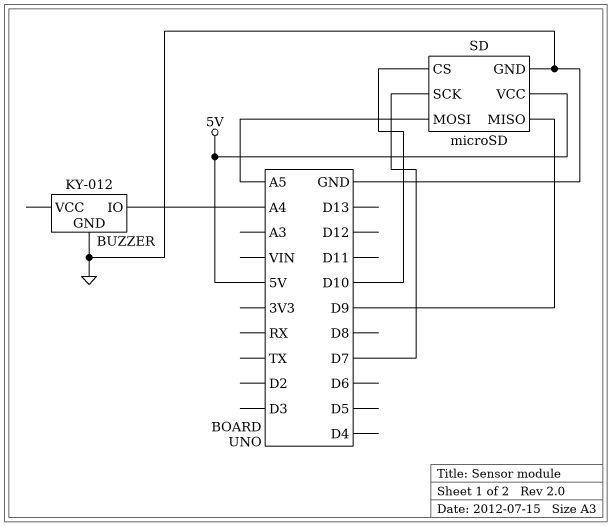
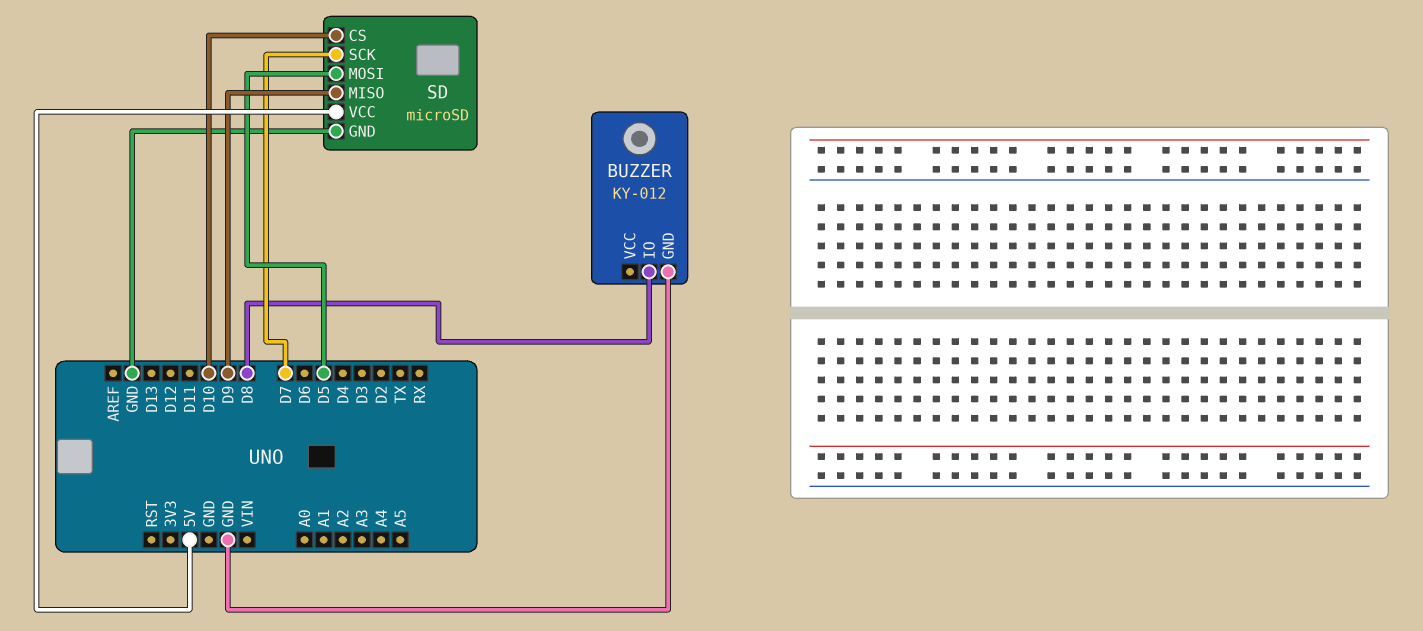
BUZZER pin IO: A4 -> D8
SD pin MOSI: A5 -> D5

